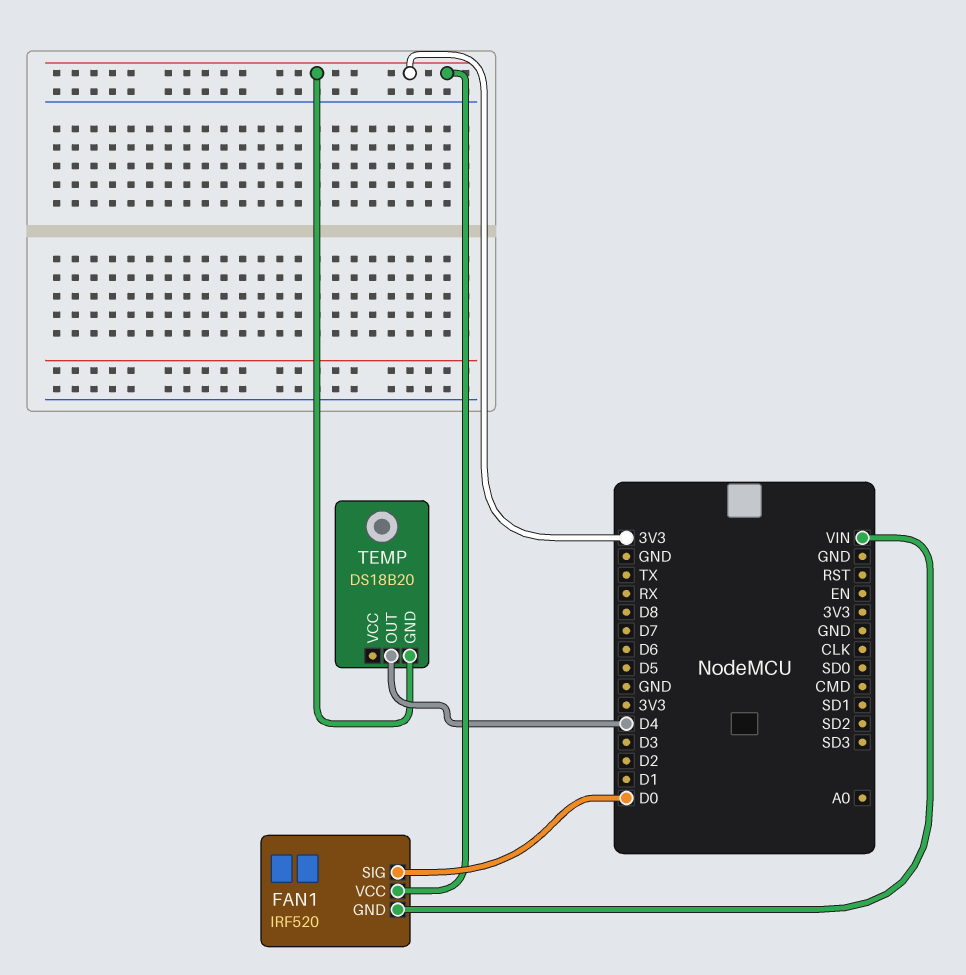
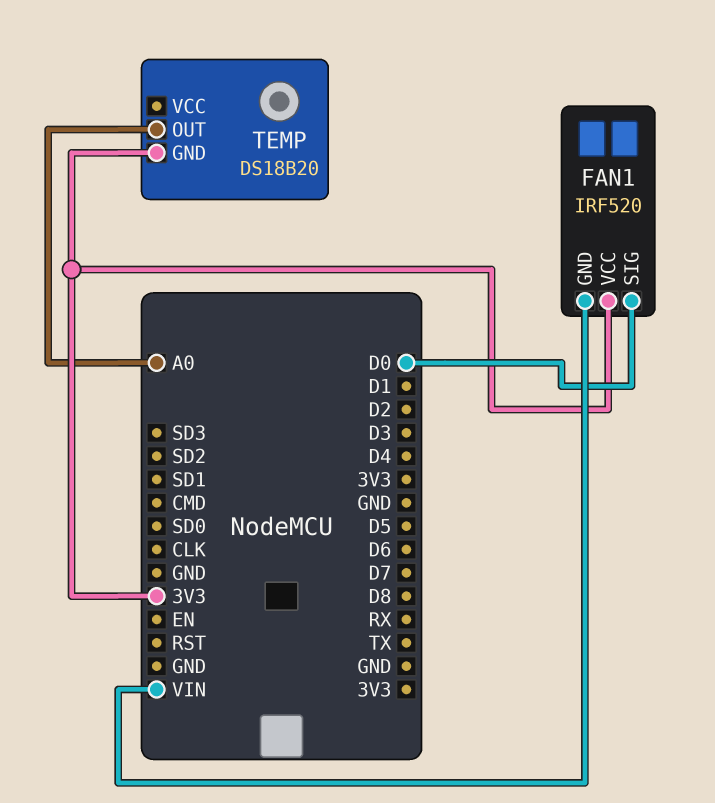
TEMP pin OUT: D4 -> A0

